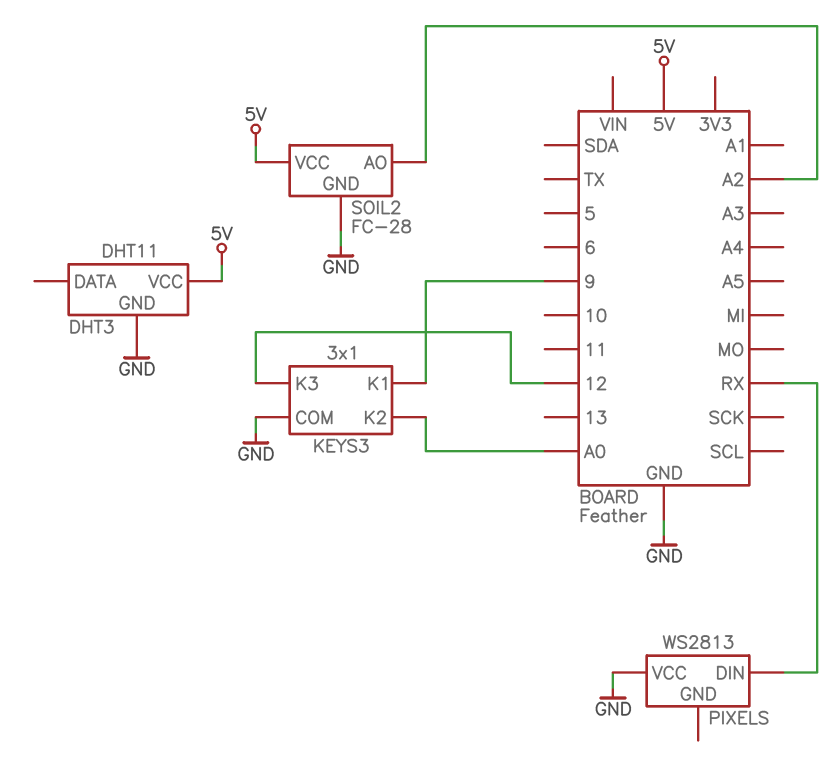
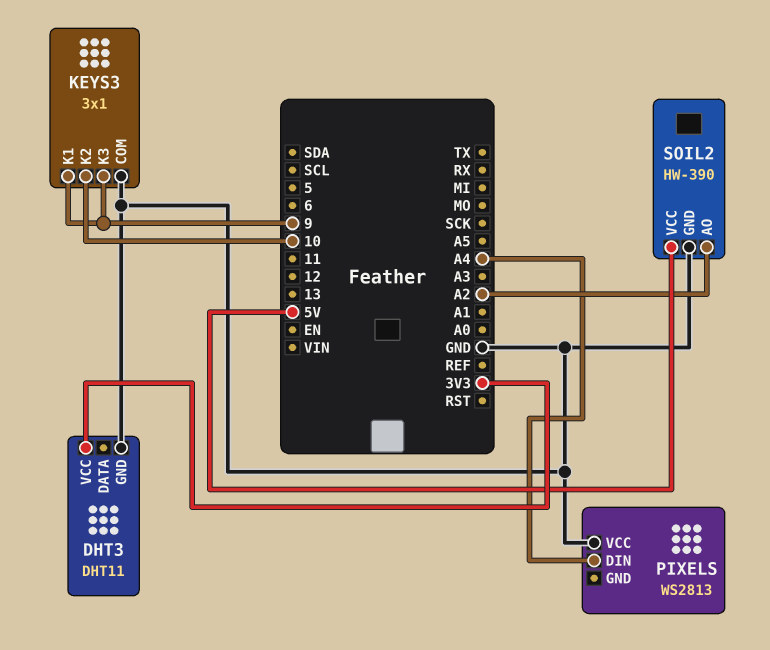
DHT3 pin VCC: 5V -> 3V3
KEYS3 pin K2: A0 -> 10
KEYS3 pin K3: 12 -> 9
PIXELS pin DIN: RX -> A4
SOIL2: FC-28 -> HW-390

